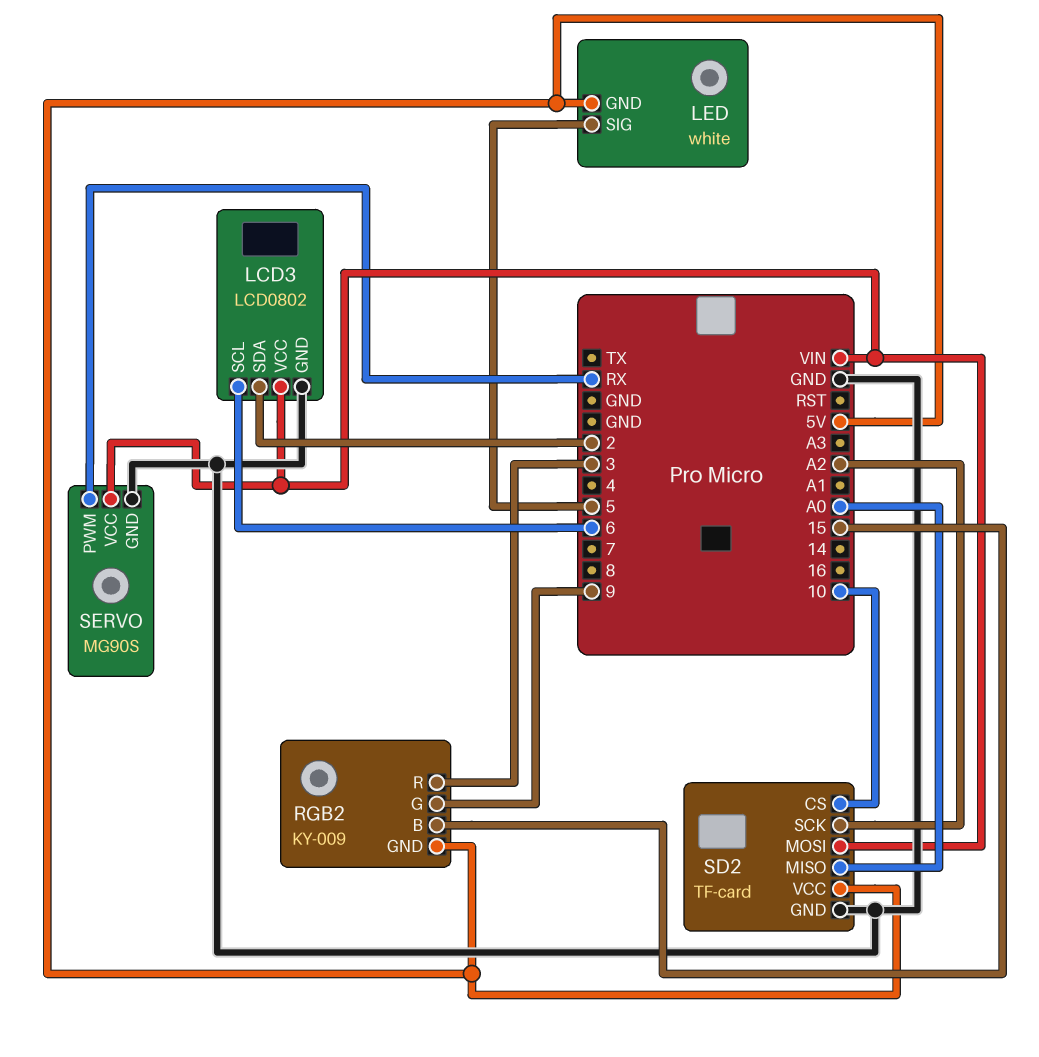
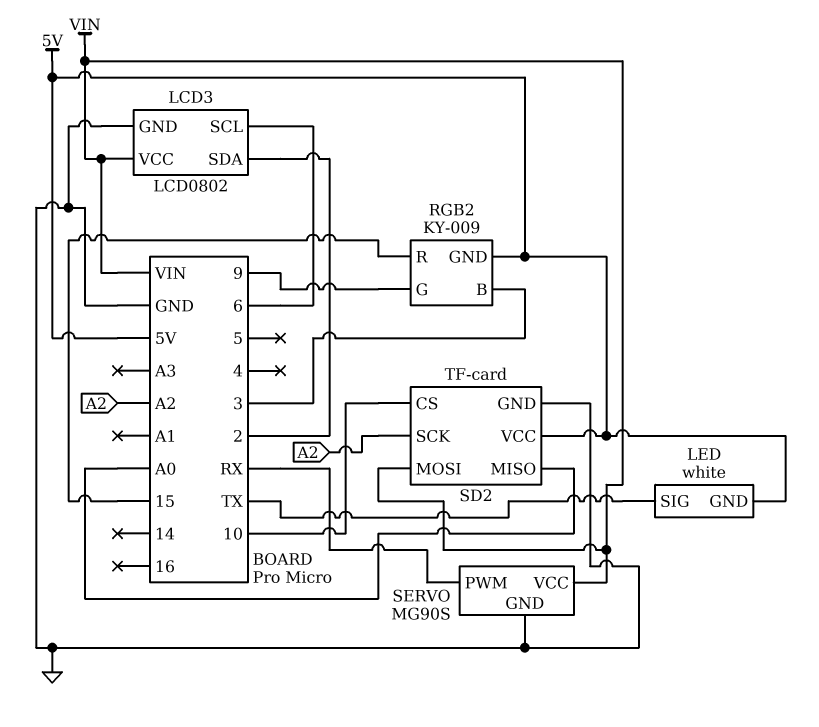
LED pin SIG: 5 -> TX
RGB2 pin B: 15 -> 3
RGB2 pin R: 3 -> 15

